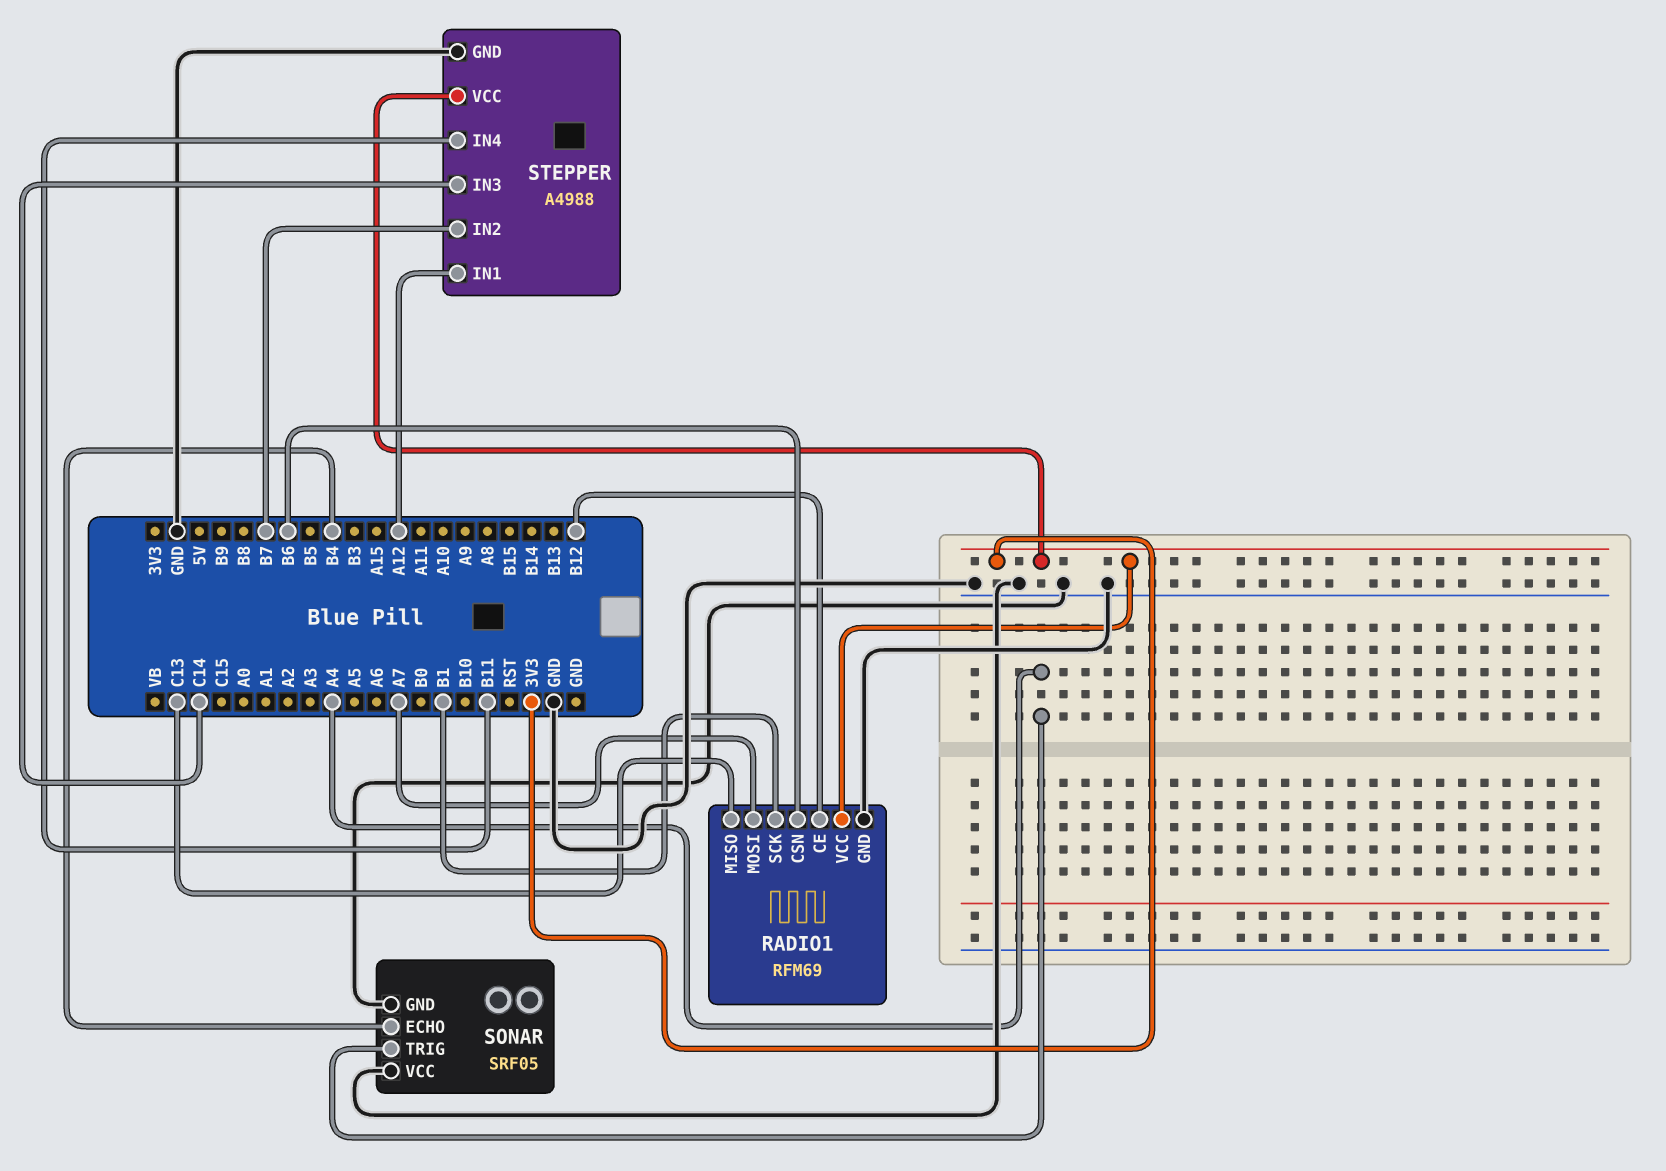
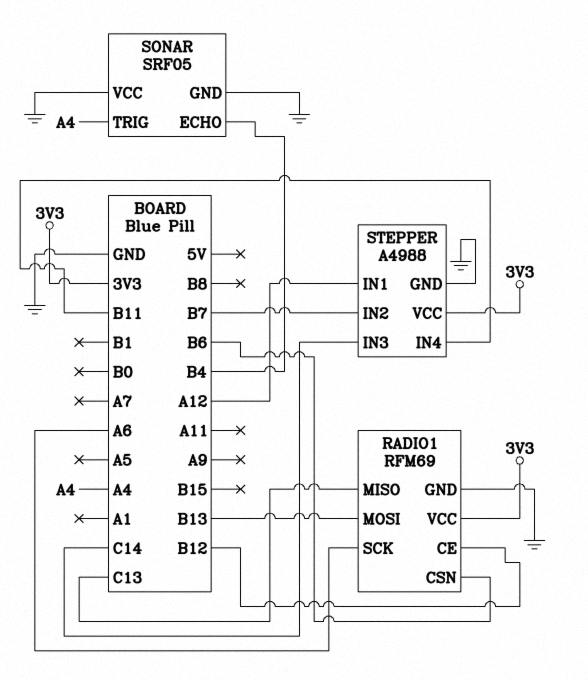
RADIO1 pin MOSI: A7 -> B13
RADIO1 pin SCK: B1 -> A6

